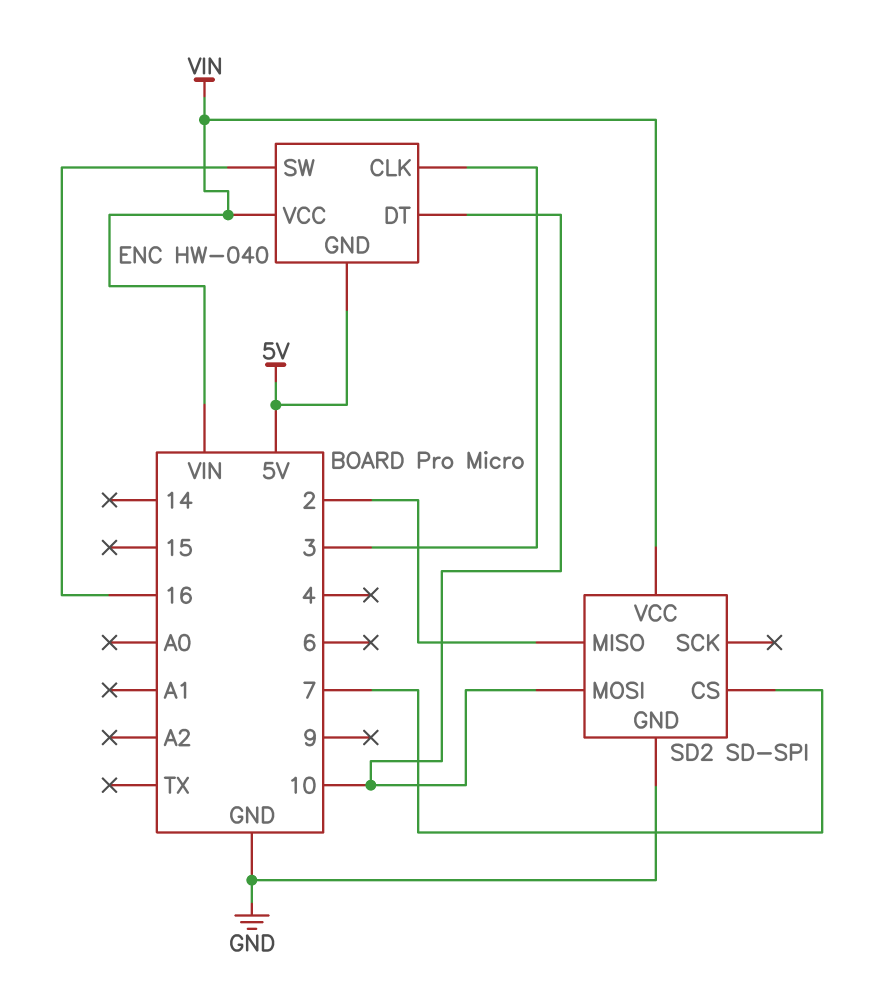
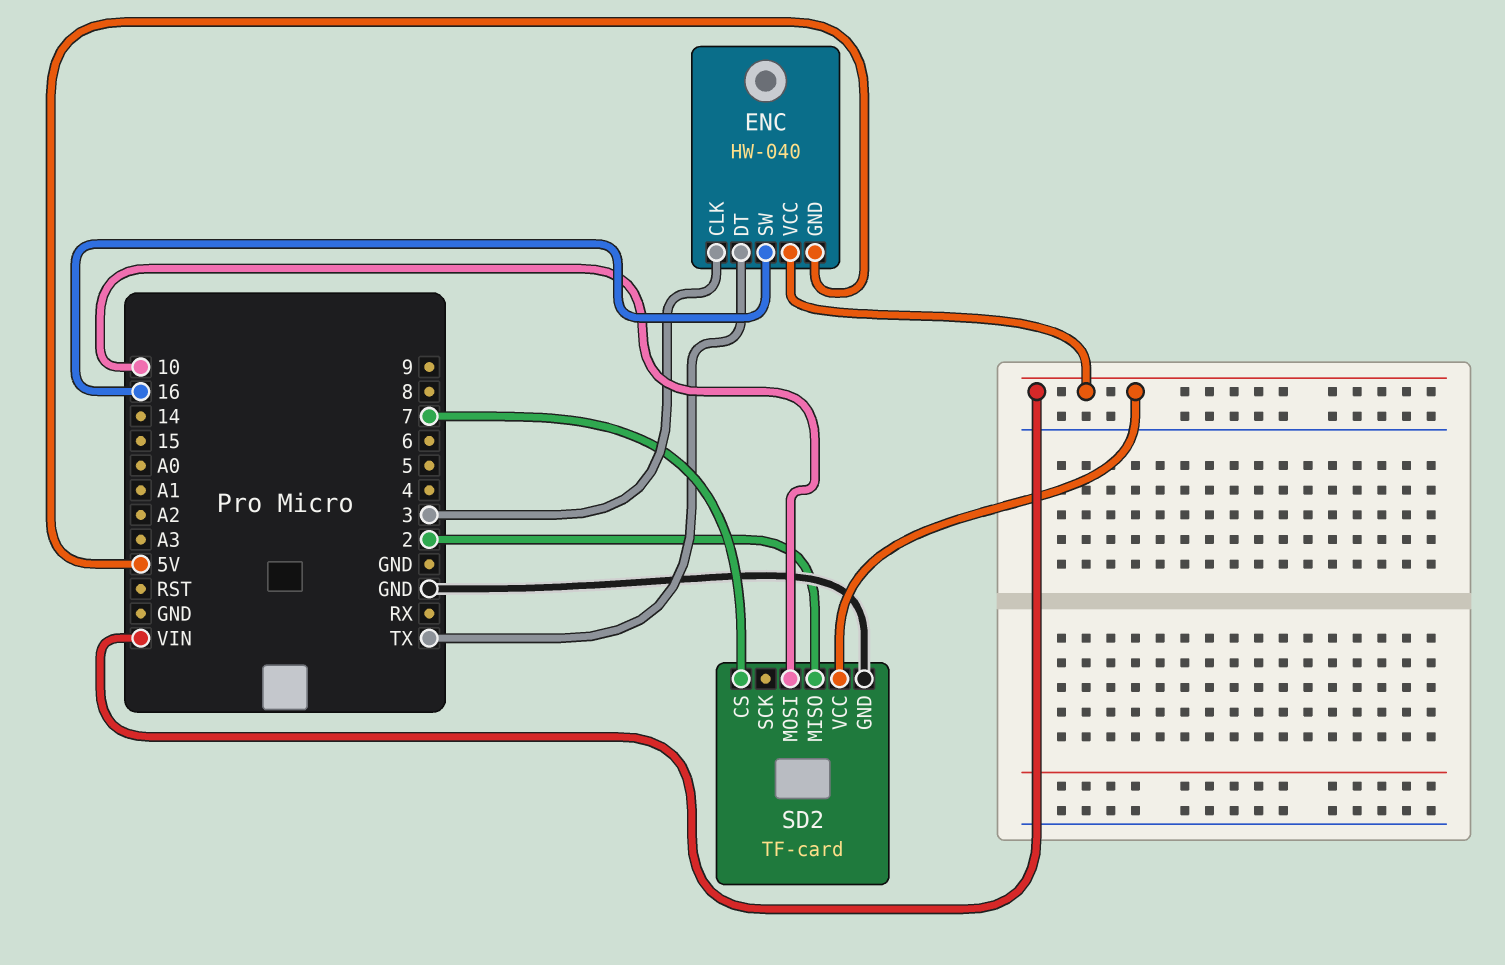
ENC pin DT: 10 -> TX
SD2: SD-SPI -> TF-card

